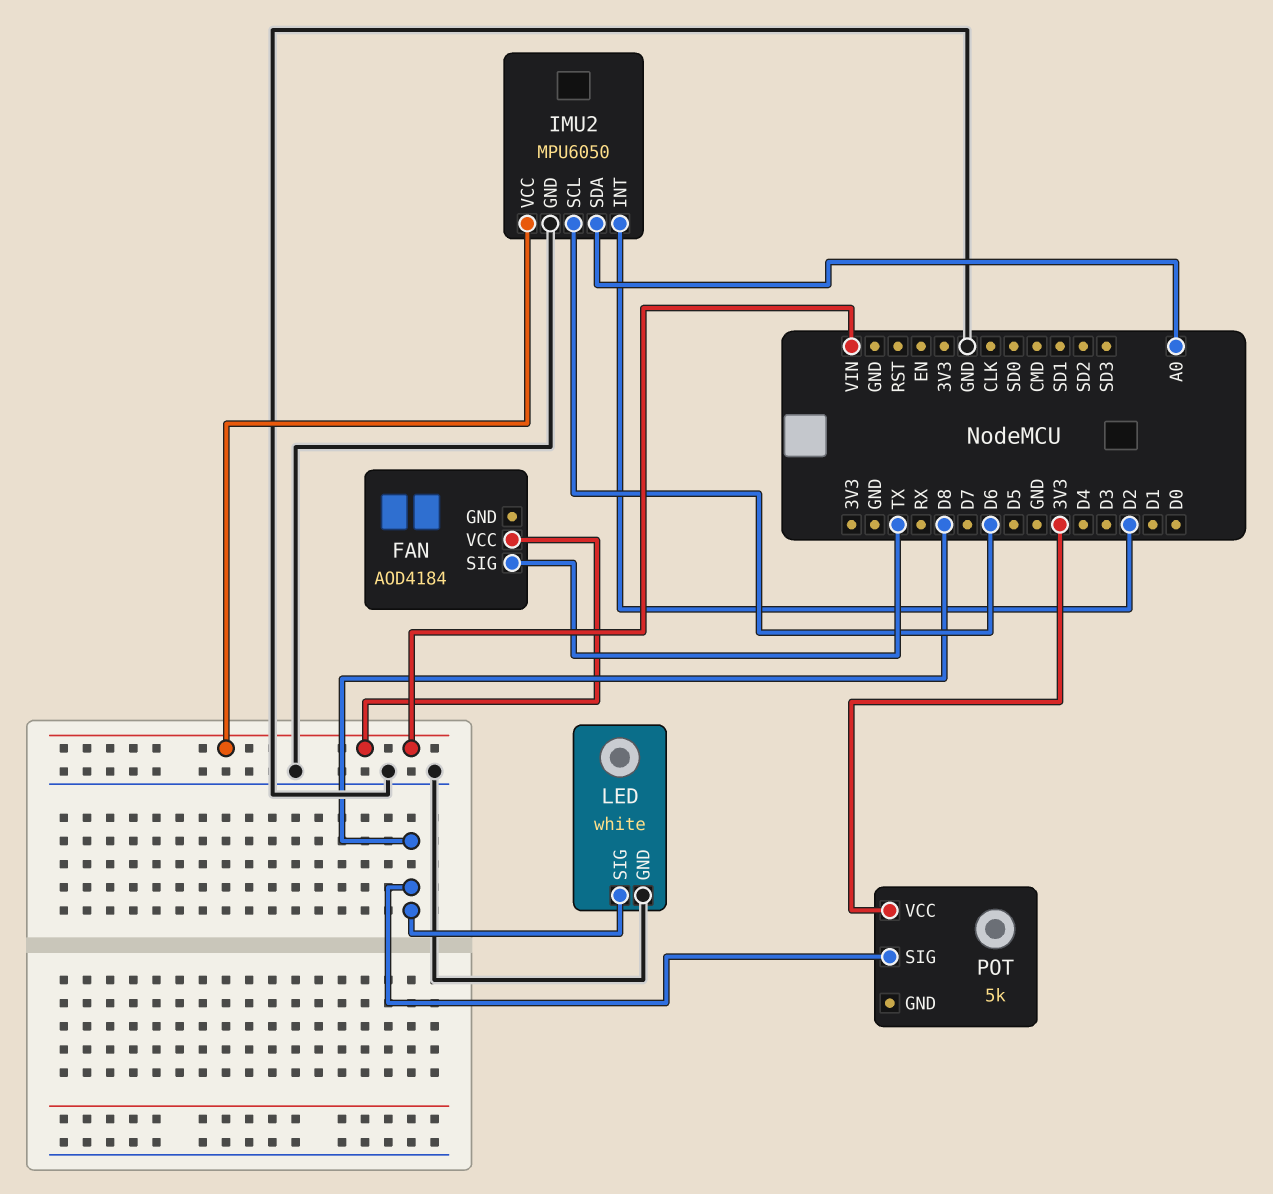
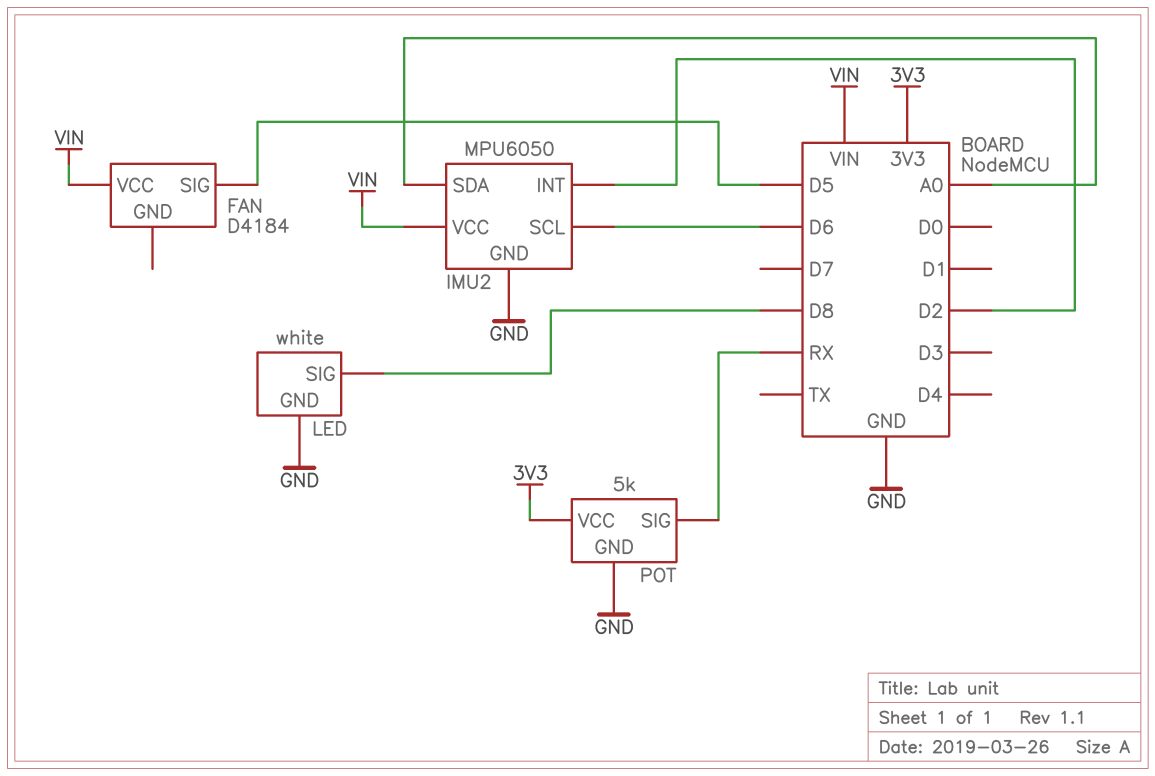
FAN: AOD4184 -> D4184
FAN pin SIG: TX -> D5
POT pin GND: none -> GND
POT pin SIG: D8 -> RX

